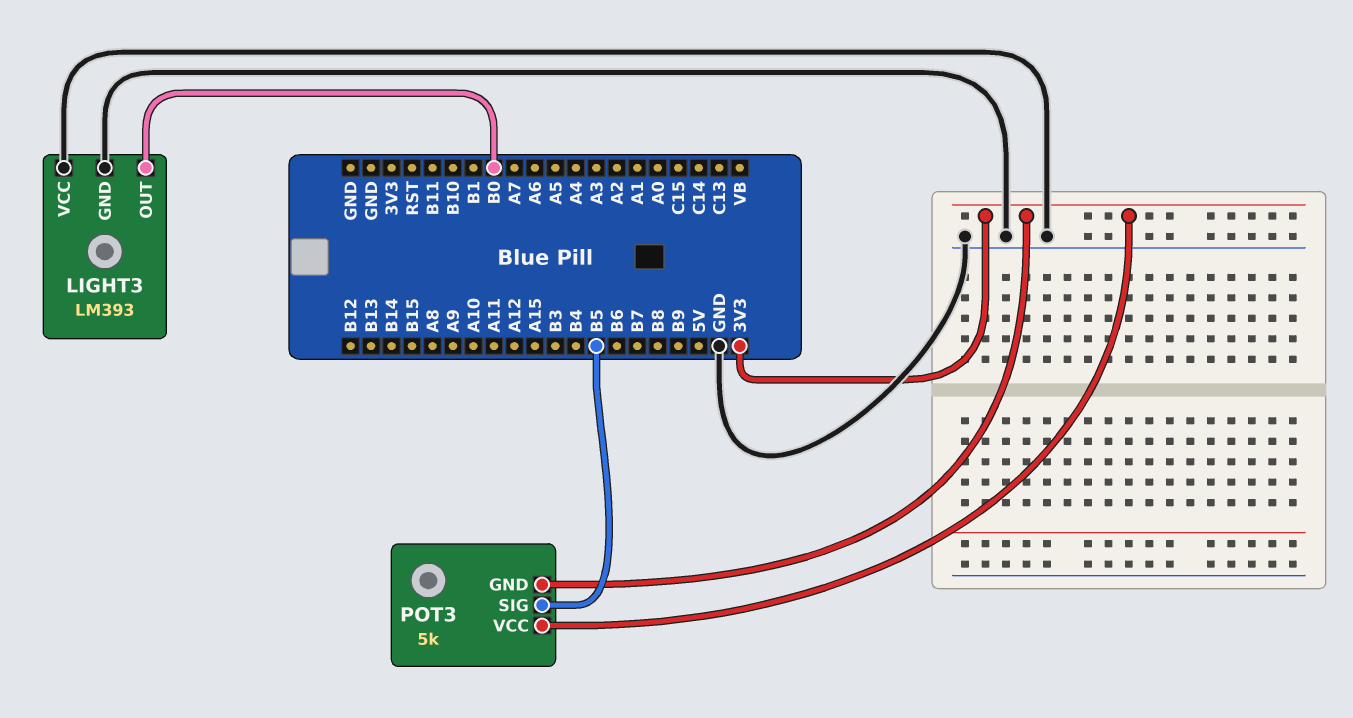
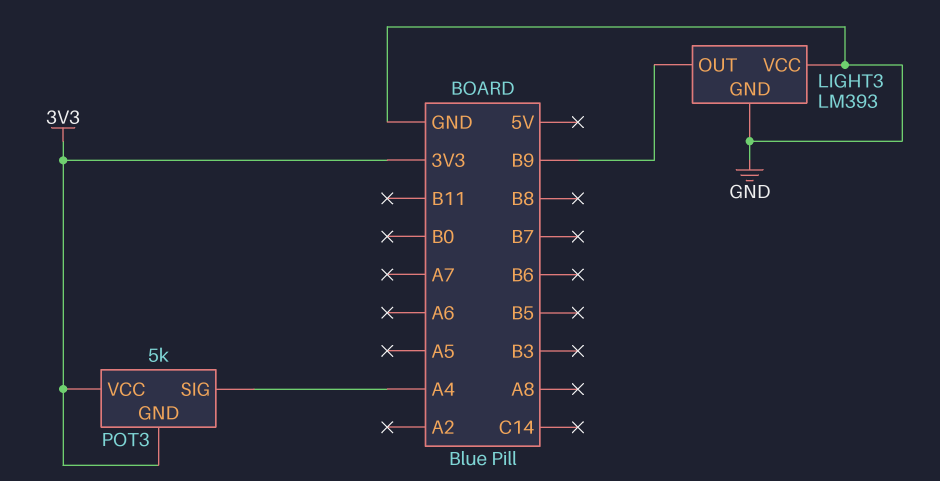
LIGHT3 pin OUT: B0 -> B9
POT3 pin SIG: B5 -> A4

